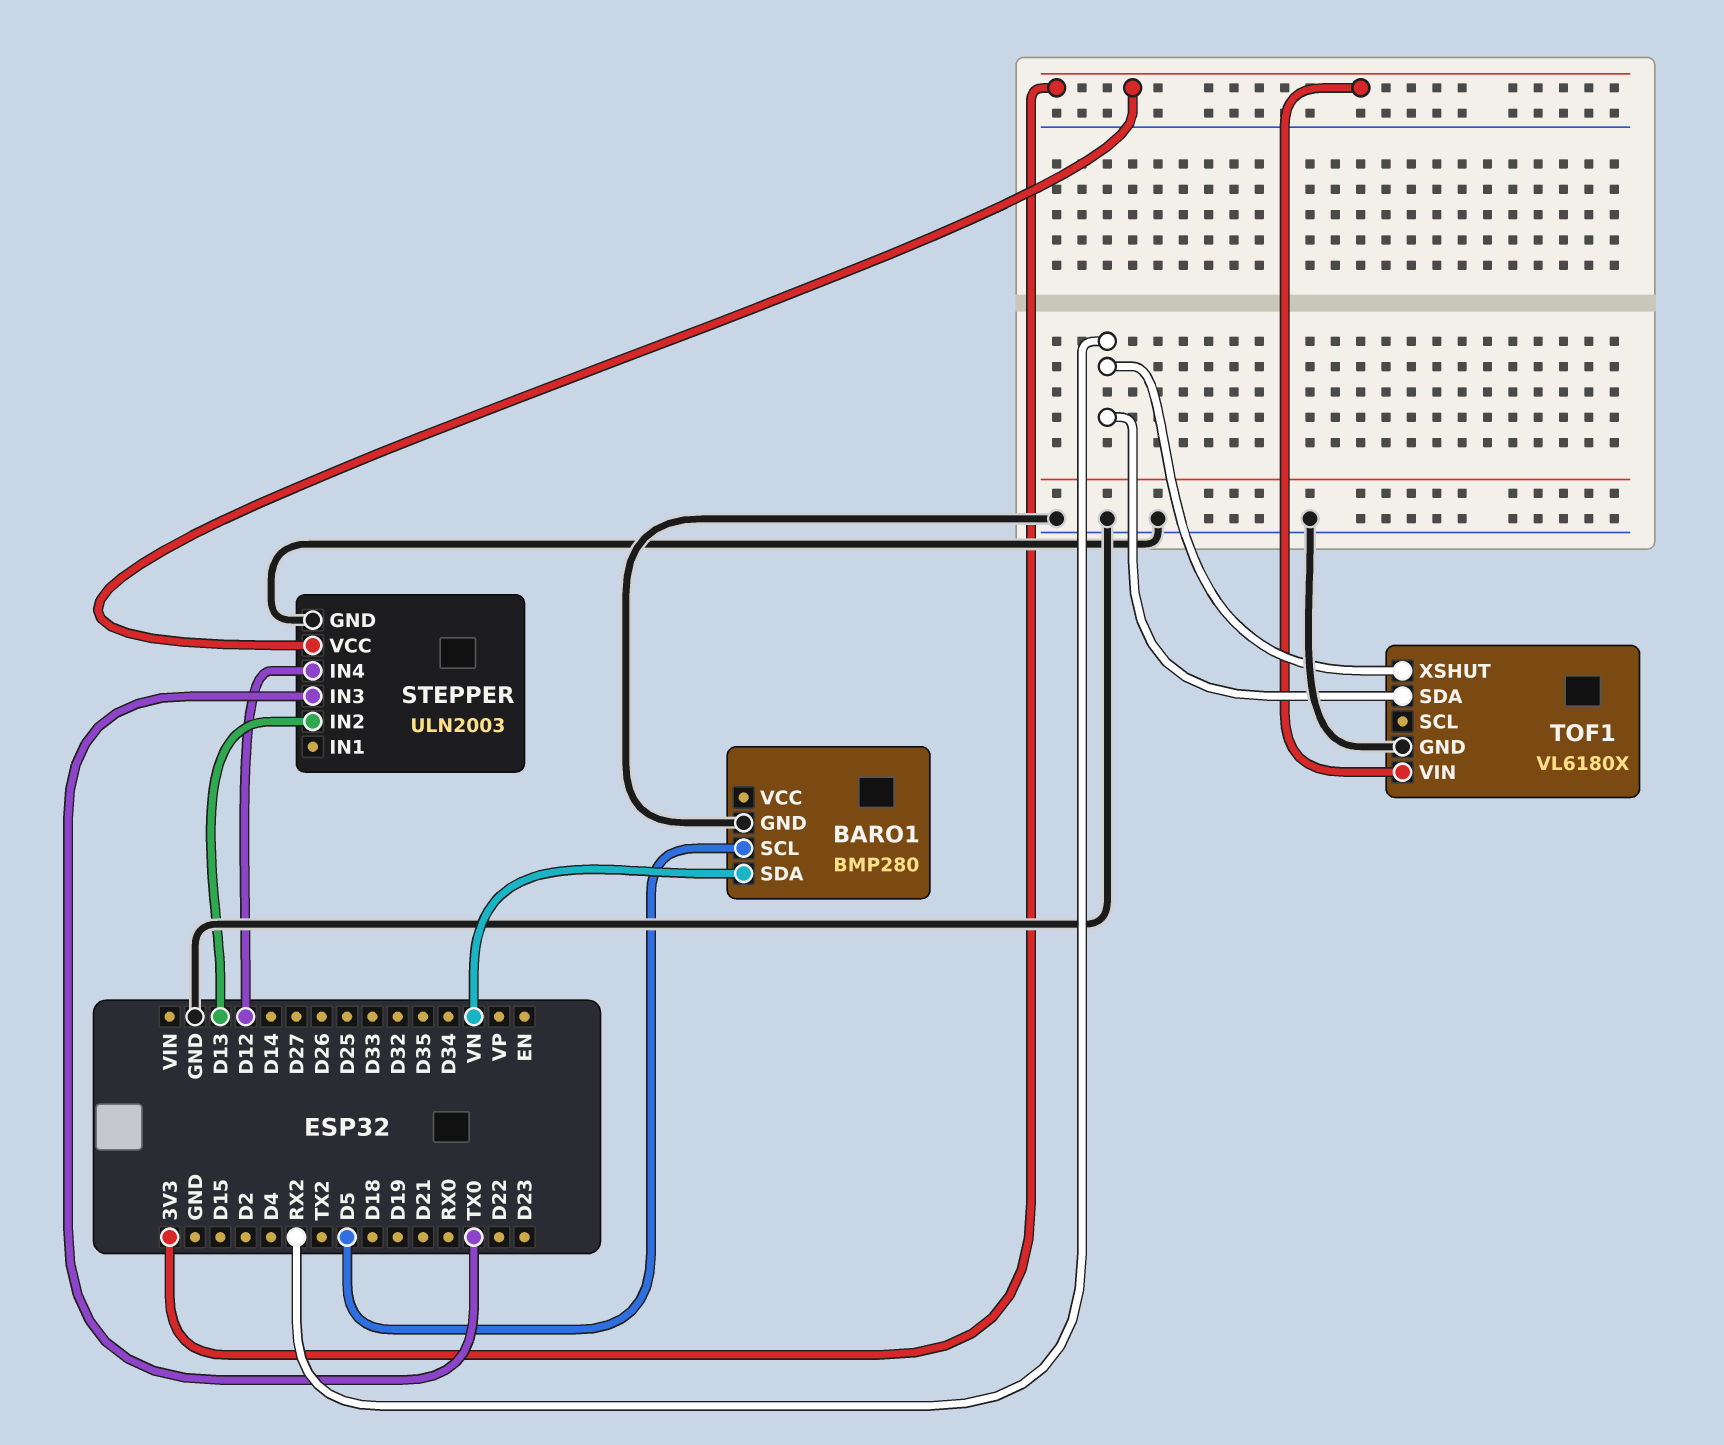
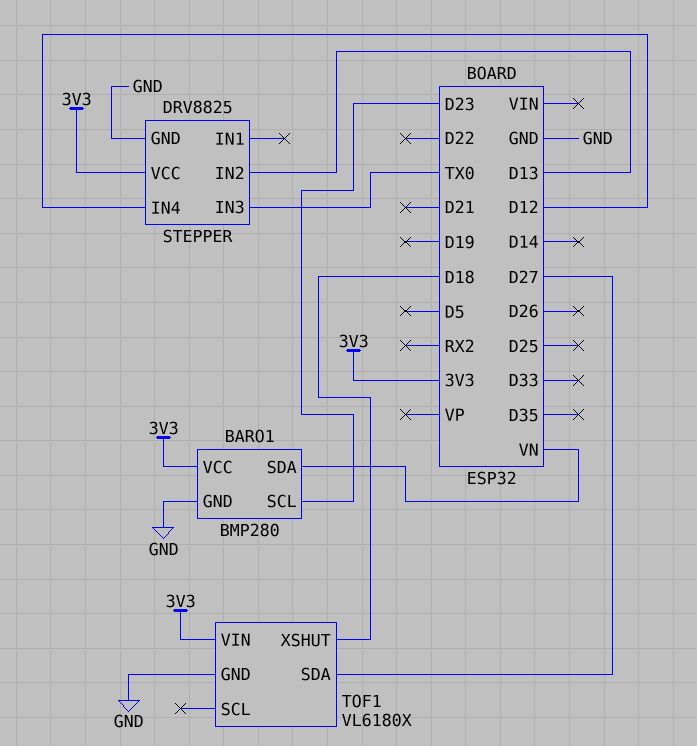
BARO1 pin SCL: D5 -> D23
BARO1 pin VCC: none -> 3V3
STEPPER: ULN2003 -> DRV8825
TOF1 pin SDA: RX2 -> D27
TOF1 pin XSHUT: RX2 -> D18

